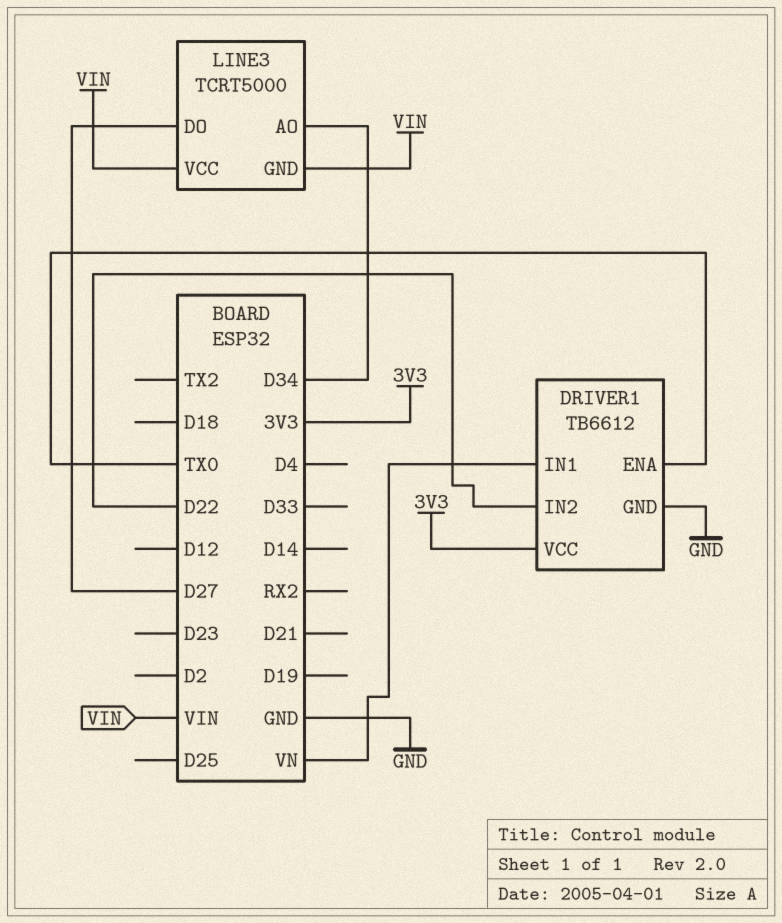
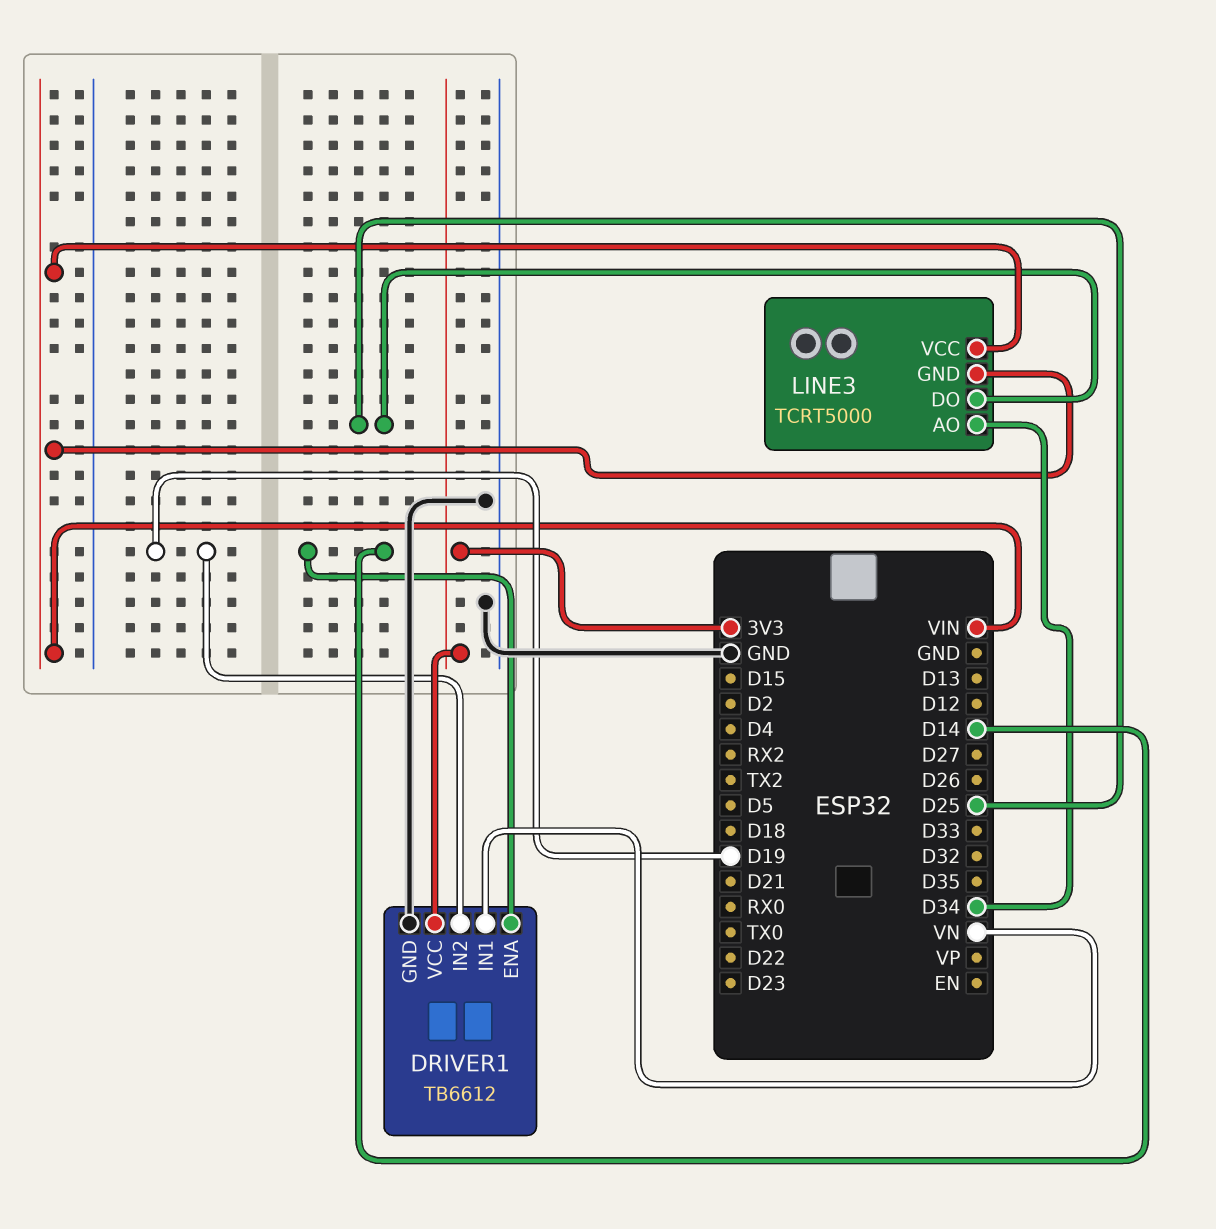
DRIVER1 pin ENA: TX0 -> D14
DRIVER1 pin IN2: D22 -> D19
LINE3 pin DO: D27 -> D25

